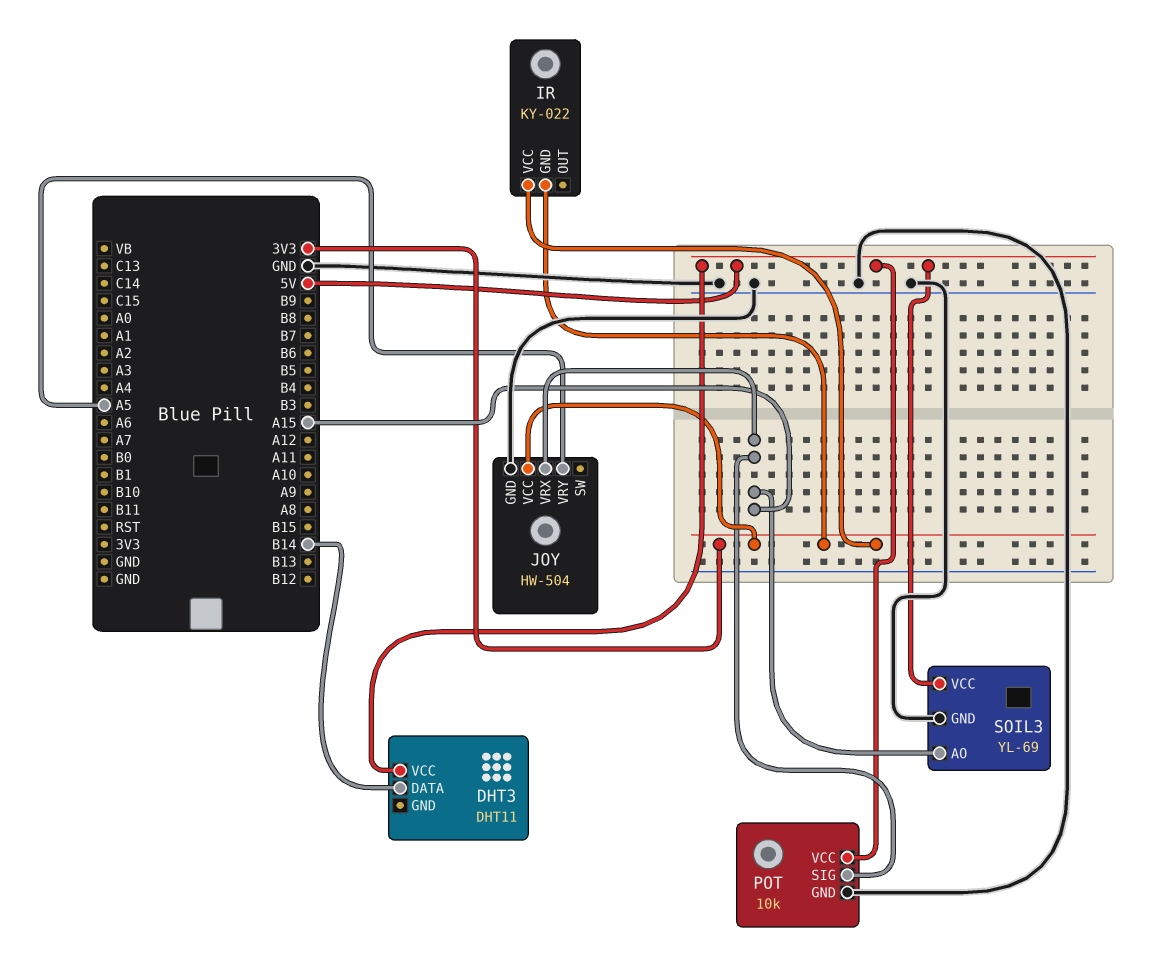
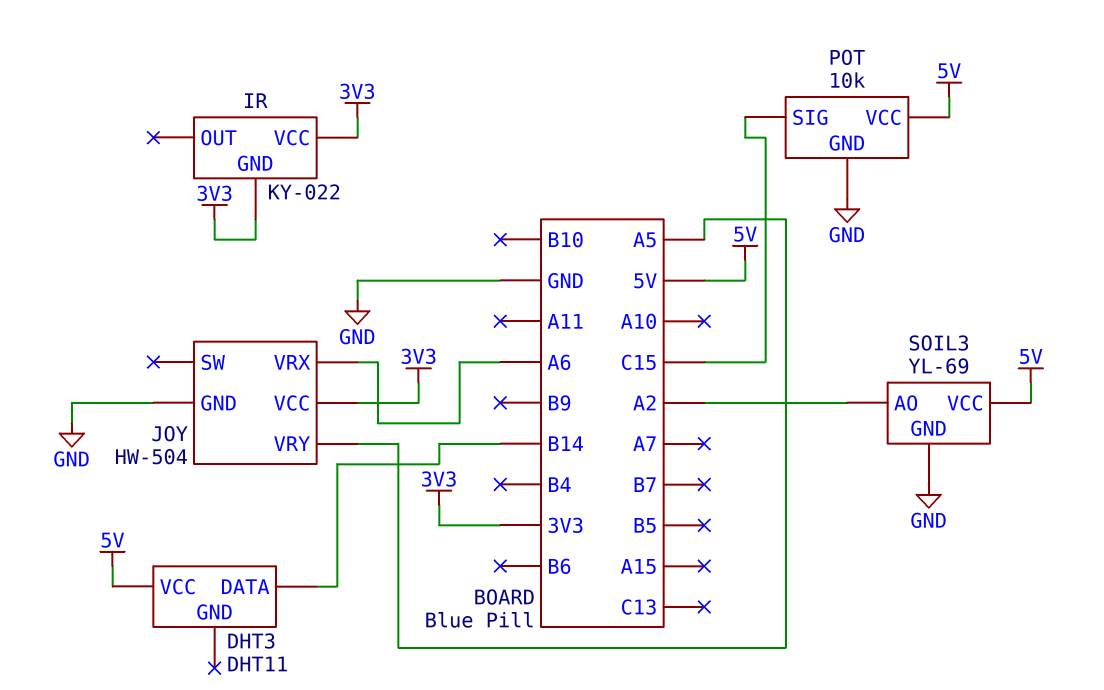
JOY pin VRX: A15 -> A6
POT pin SIG: A15 -> C15
SOIL3 pin AO: A15 -> A2

